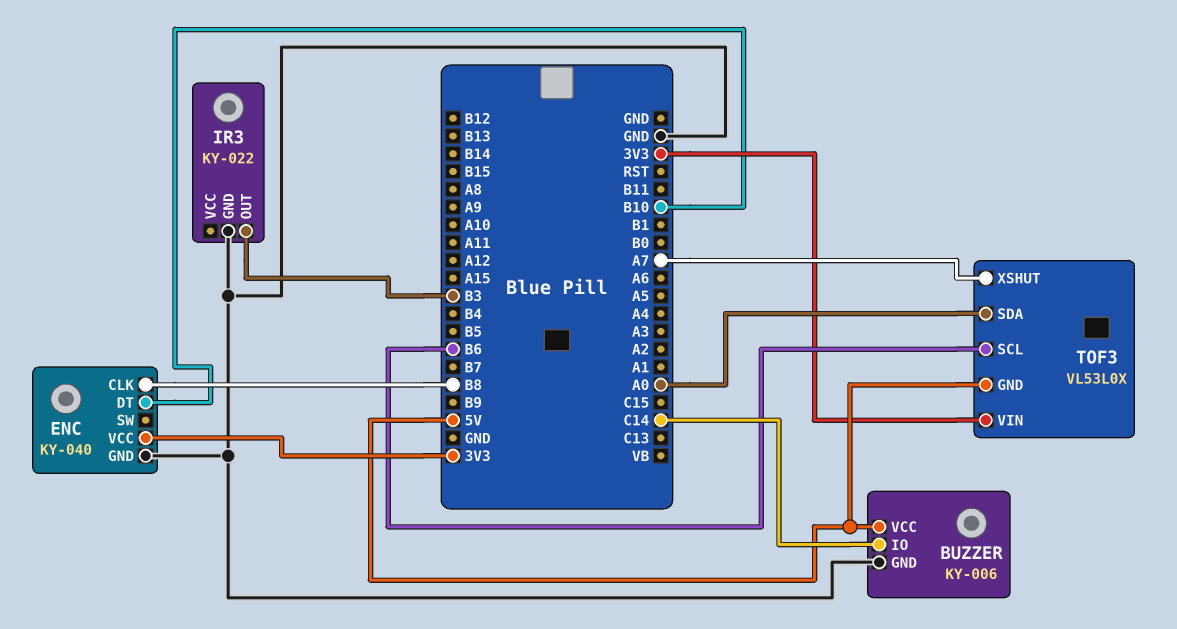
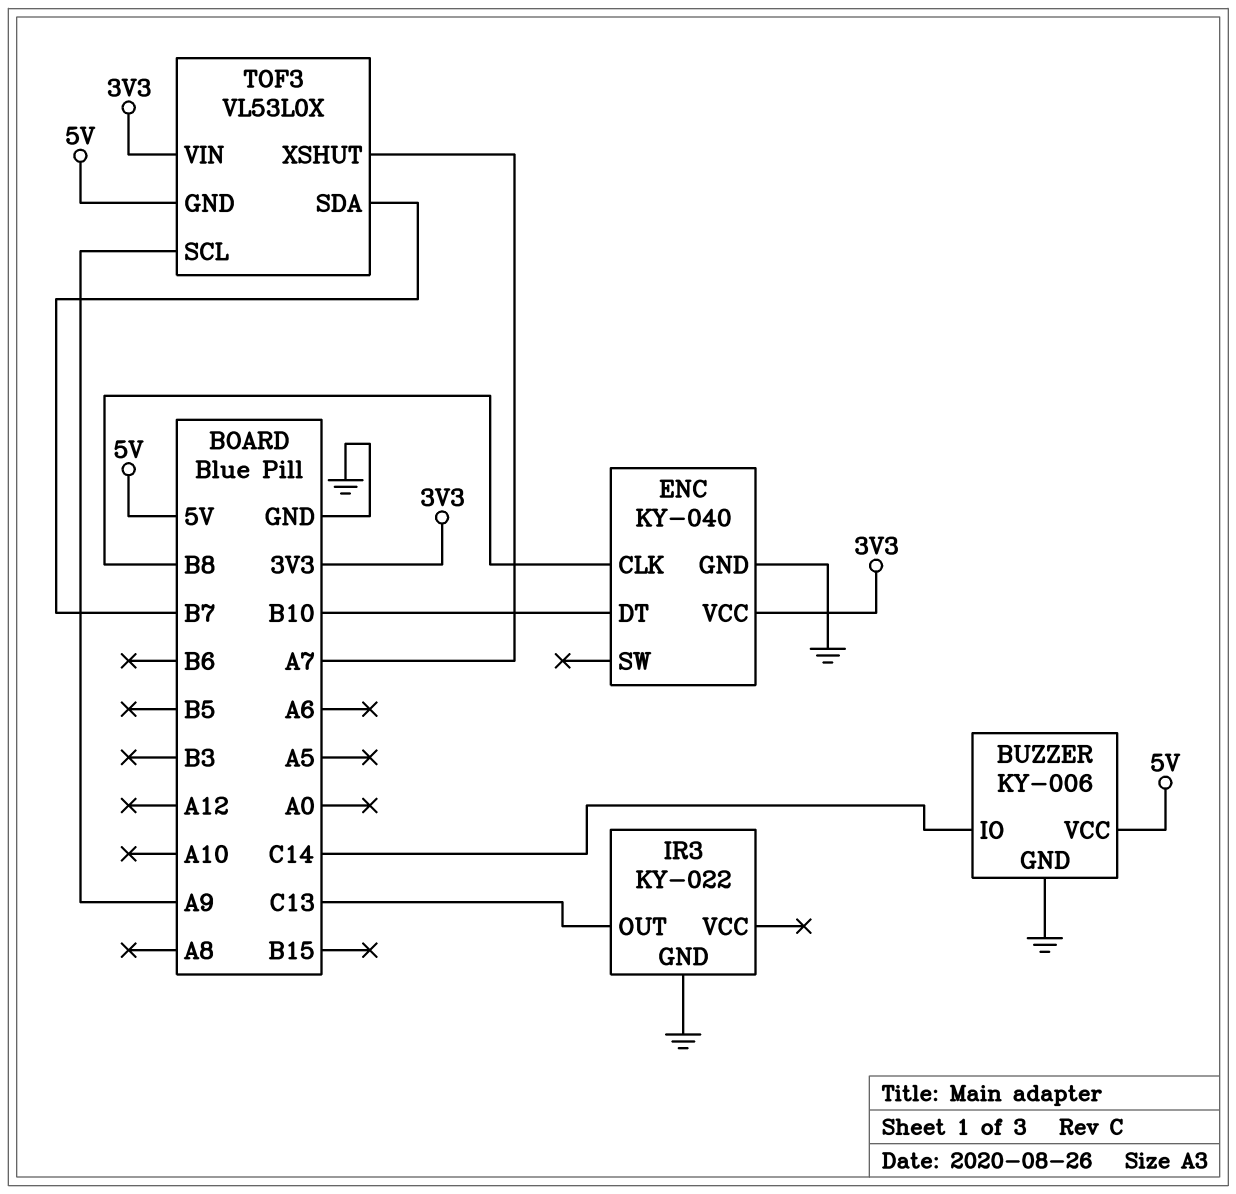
IR3 pin OUT: B3 -> C13
TOF3 pin SCL: B6 -> A9
TOF3 pin SDA: A0 -> B7

